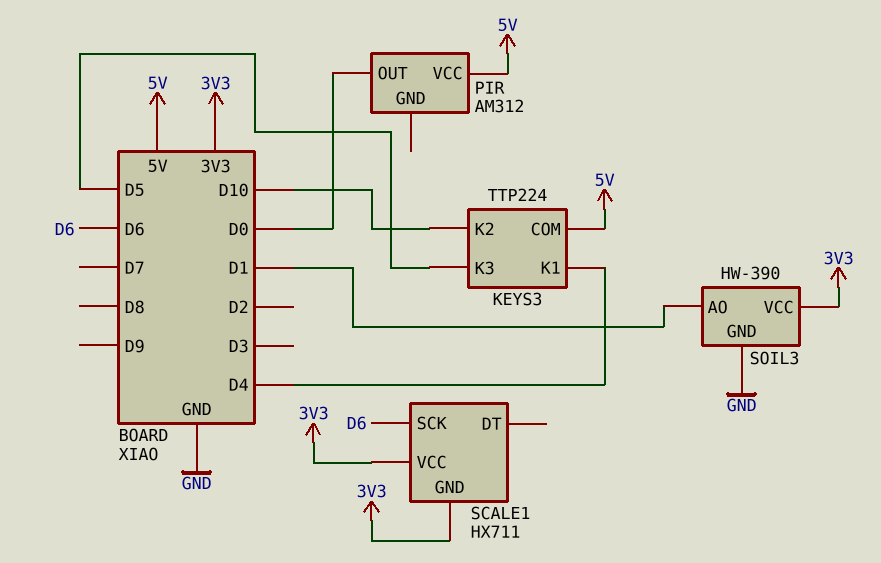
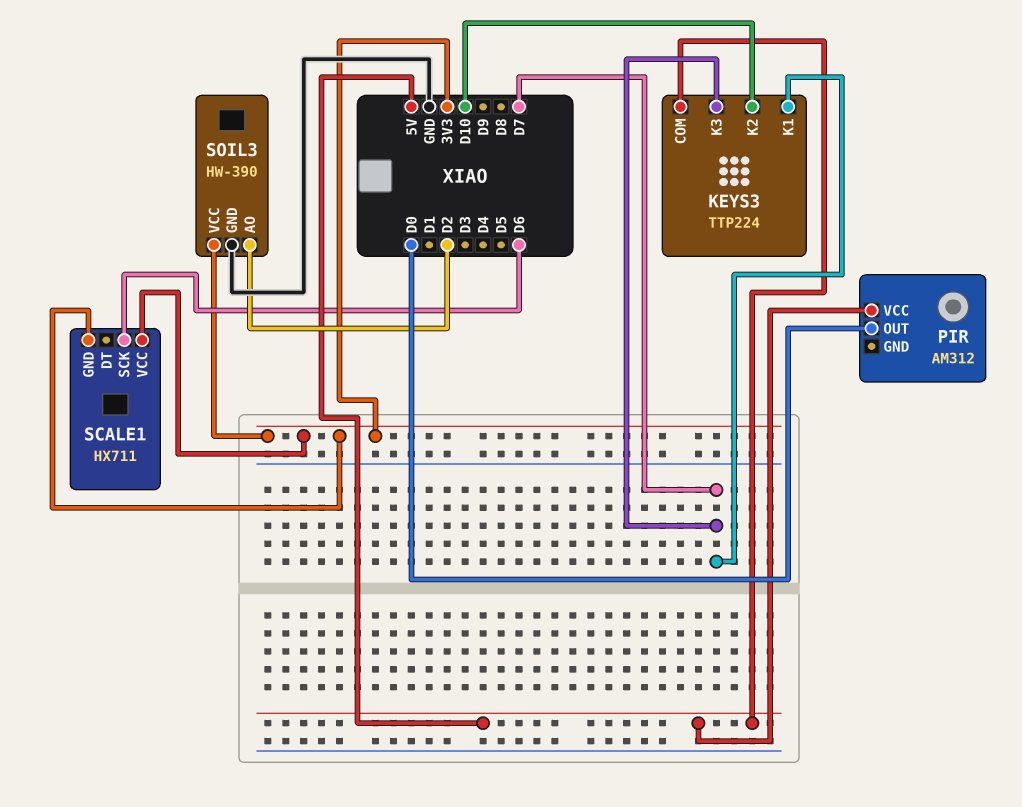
KEYS3 pin K1: D4 -> D7
KEYS3 pin K3: D5 -> D7
SOIL3 pin AO: D1 -> D2

